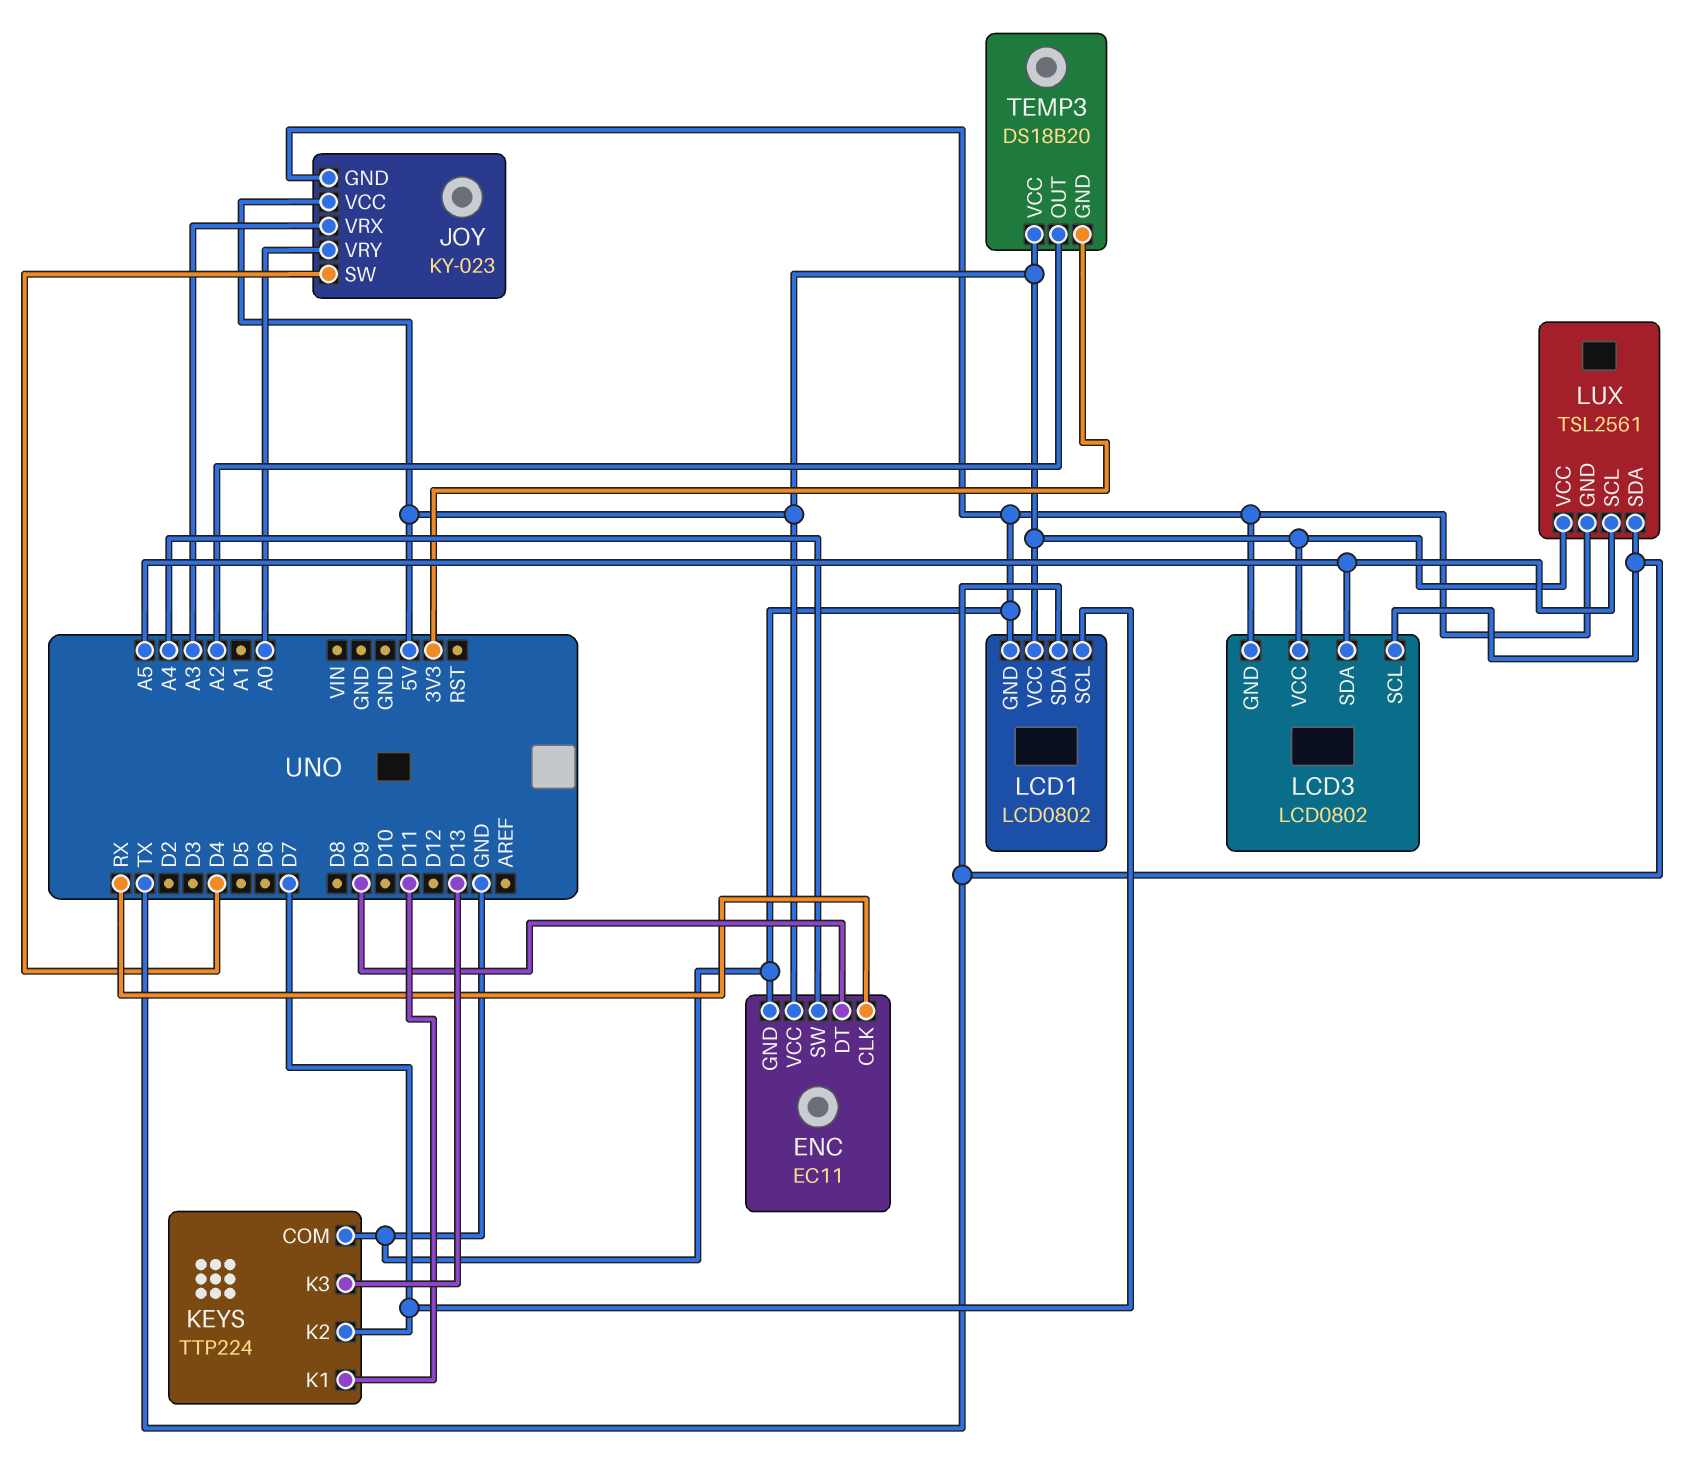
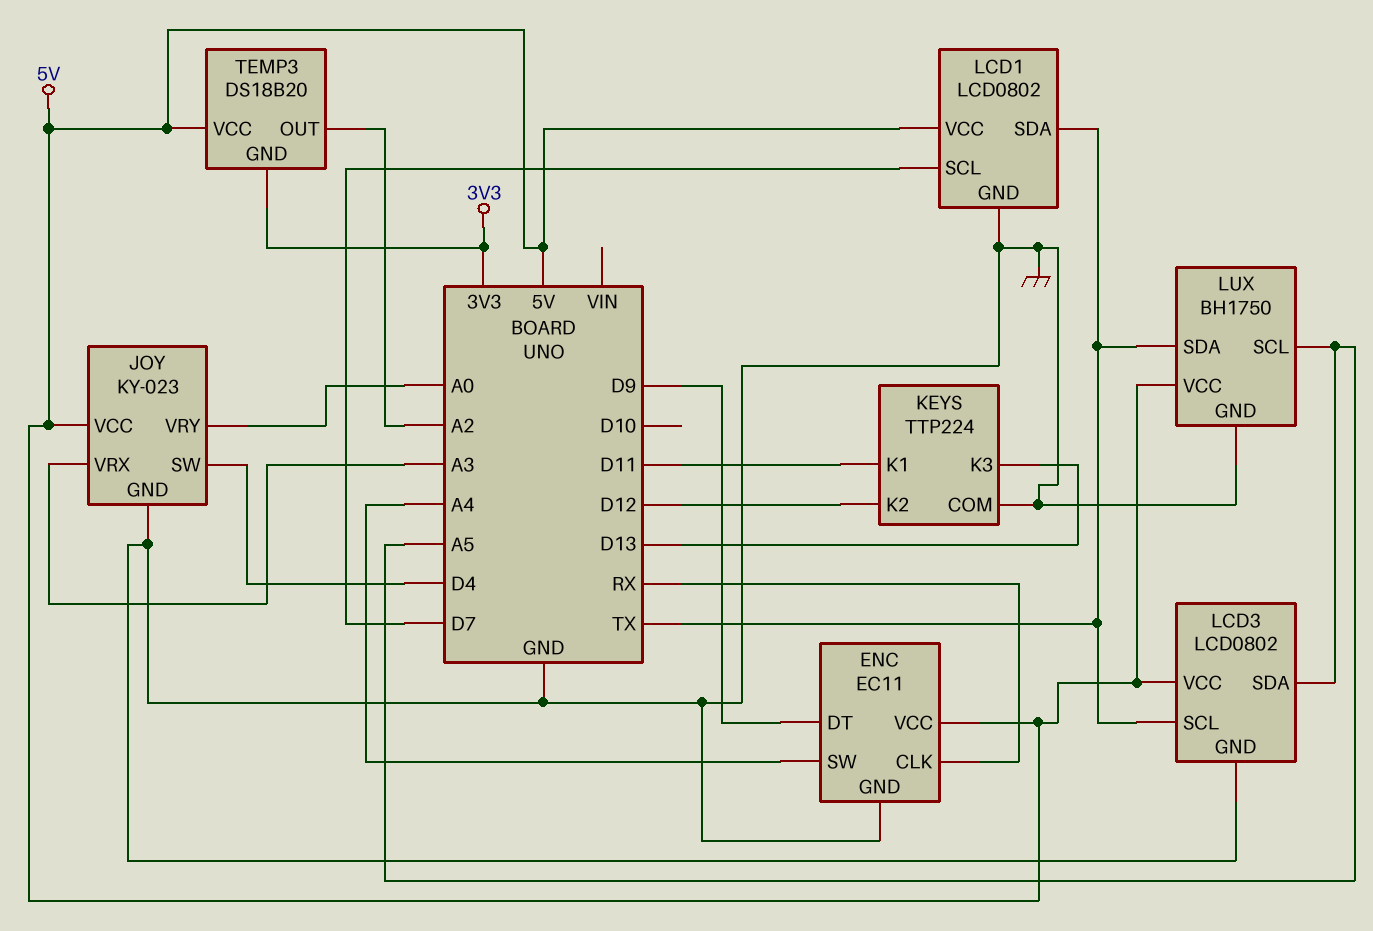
KEYS pin K2: D7 -> D12
LUX: TSL2561 -> BH1750

